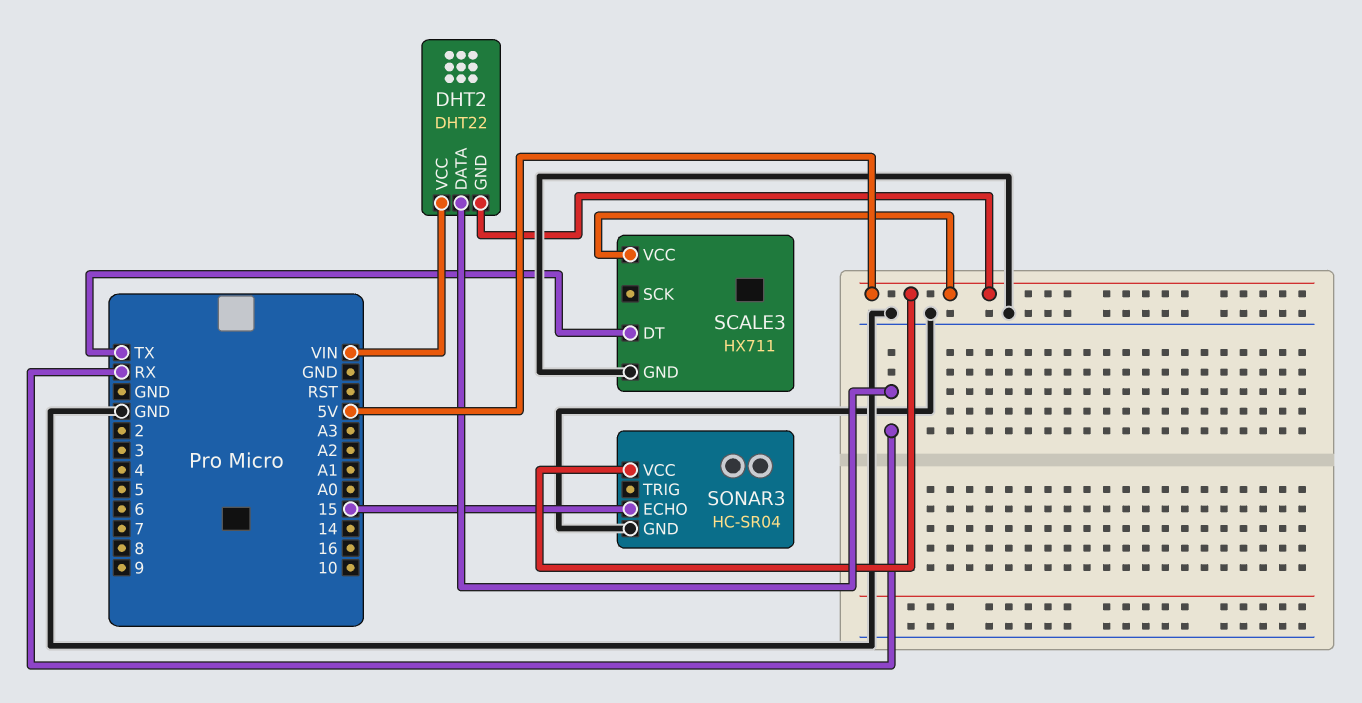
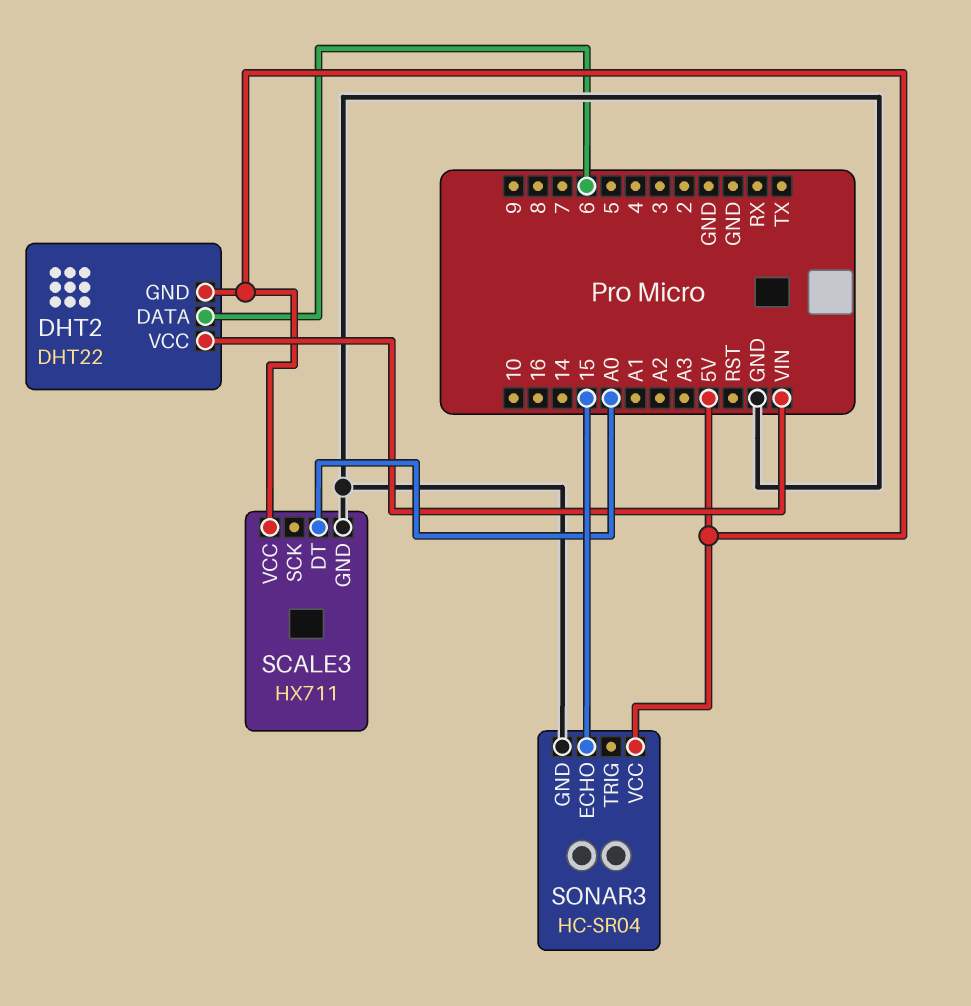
DHT2 pin DATA: RX -> 6
SCALE3 pin DT: TX -> A0

